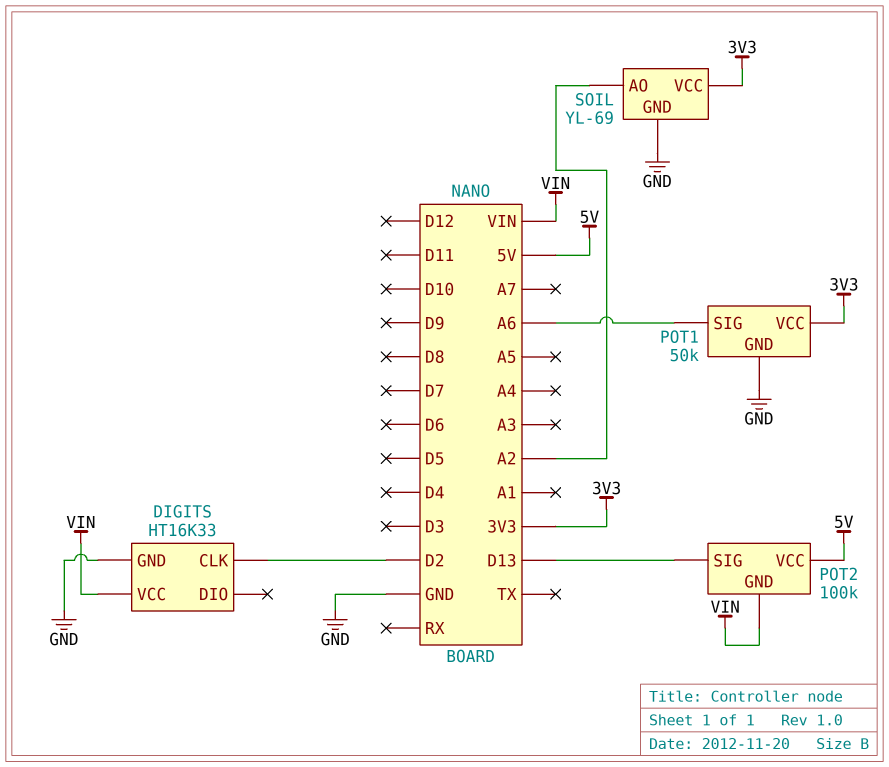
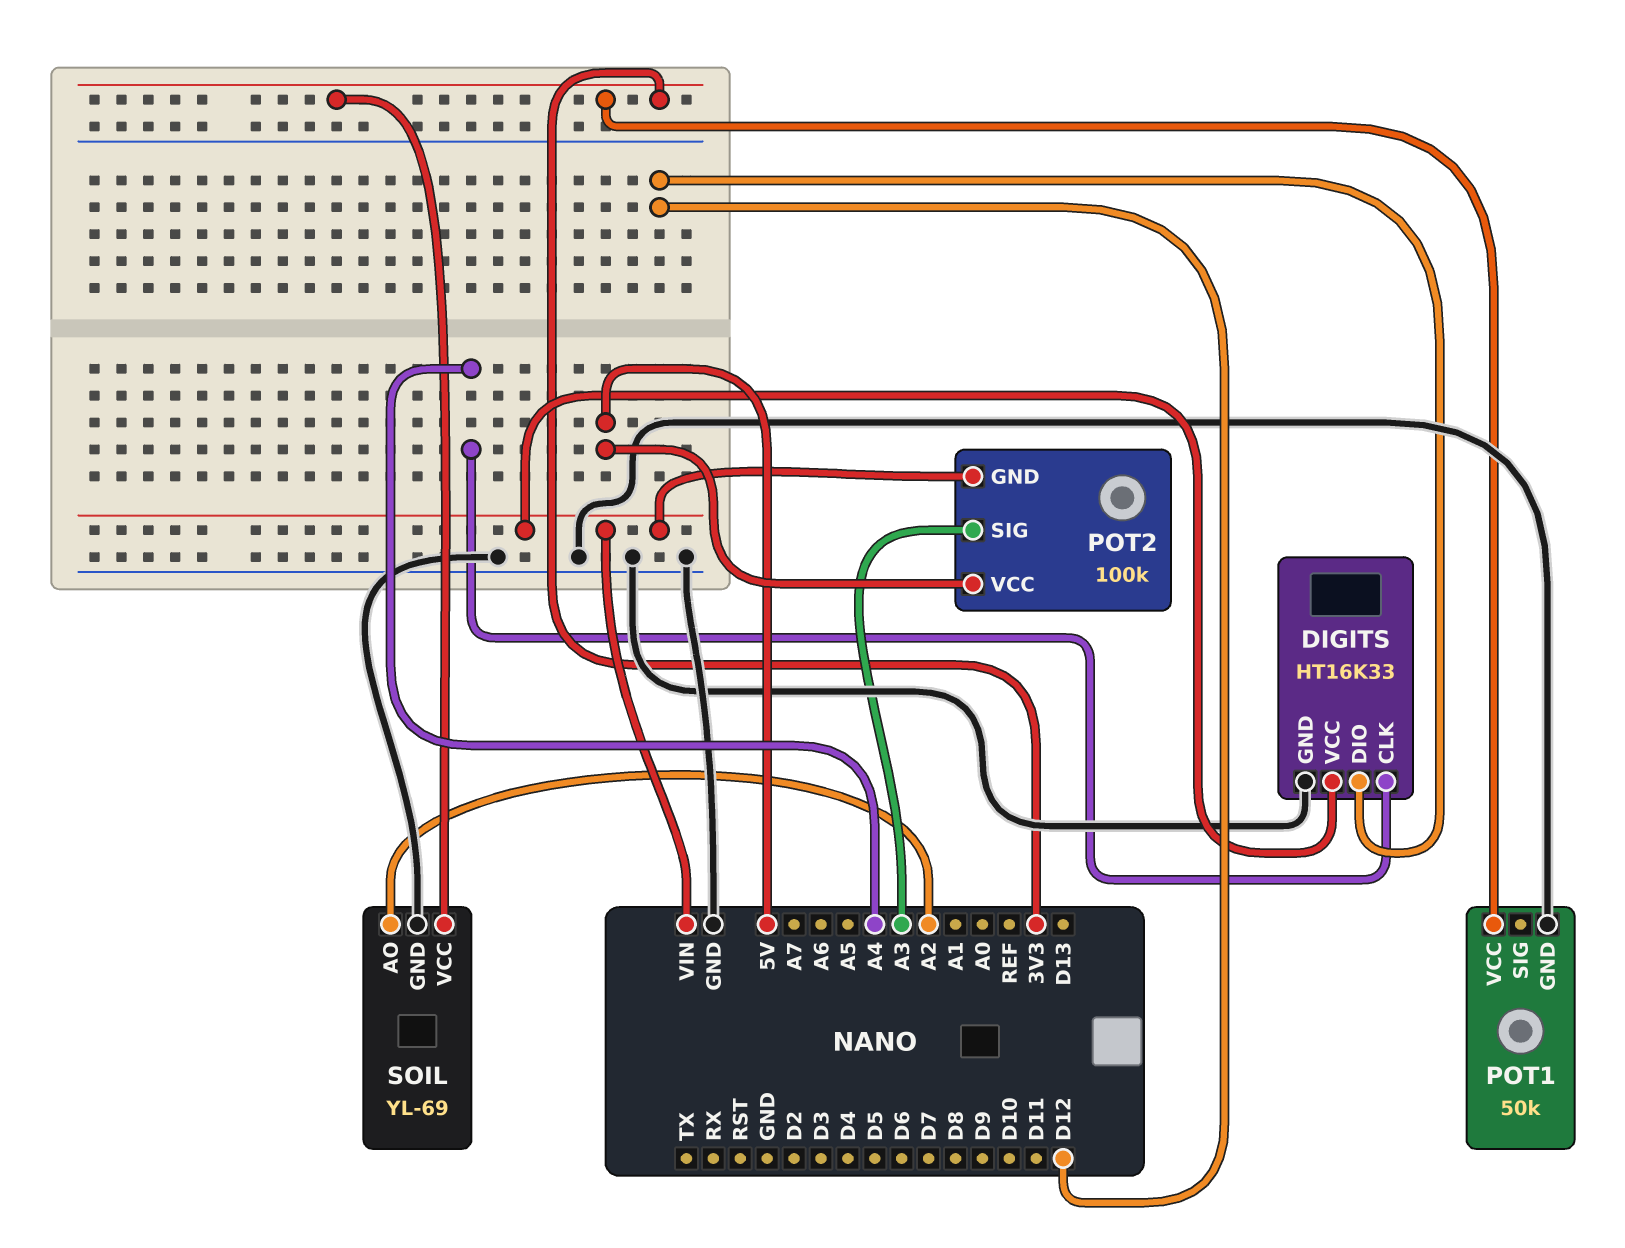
DIGITS pin CLK: D2 -> A4
DIGITS pin DIO: none -> D12
POT1 pin SIG: A6 -> none
POT2 pin SIG: D13 -> A3

